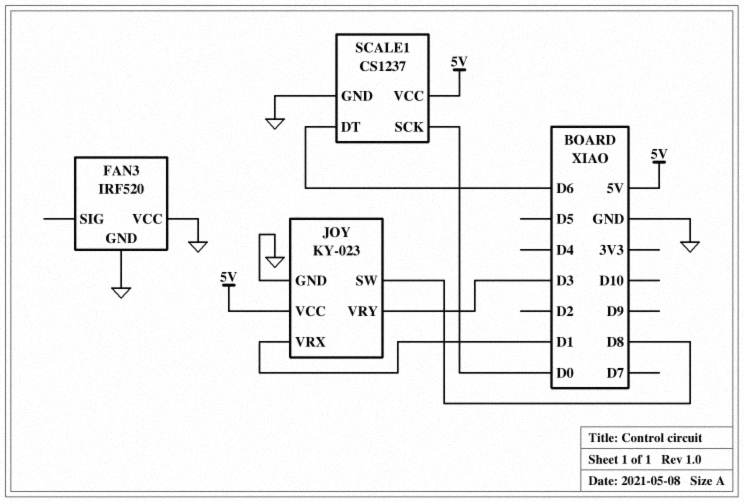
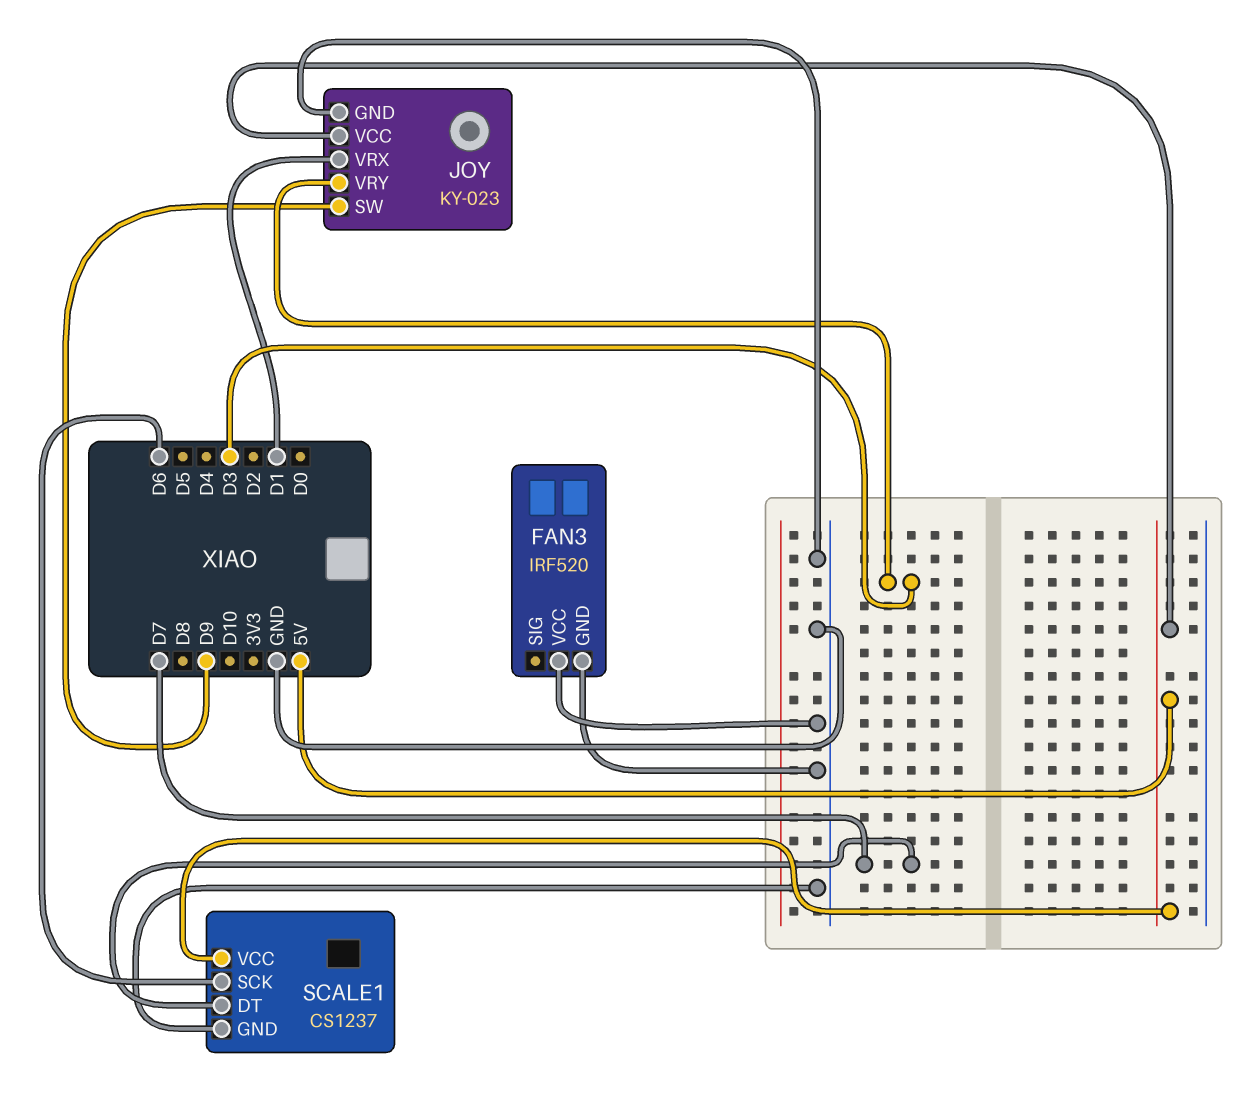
JOY pin SW: D8 -> D9
SCALE1 pin DT: D6 -> D7
SCALE1 pin SCK: D0 -> D6

